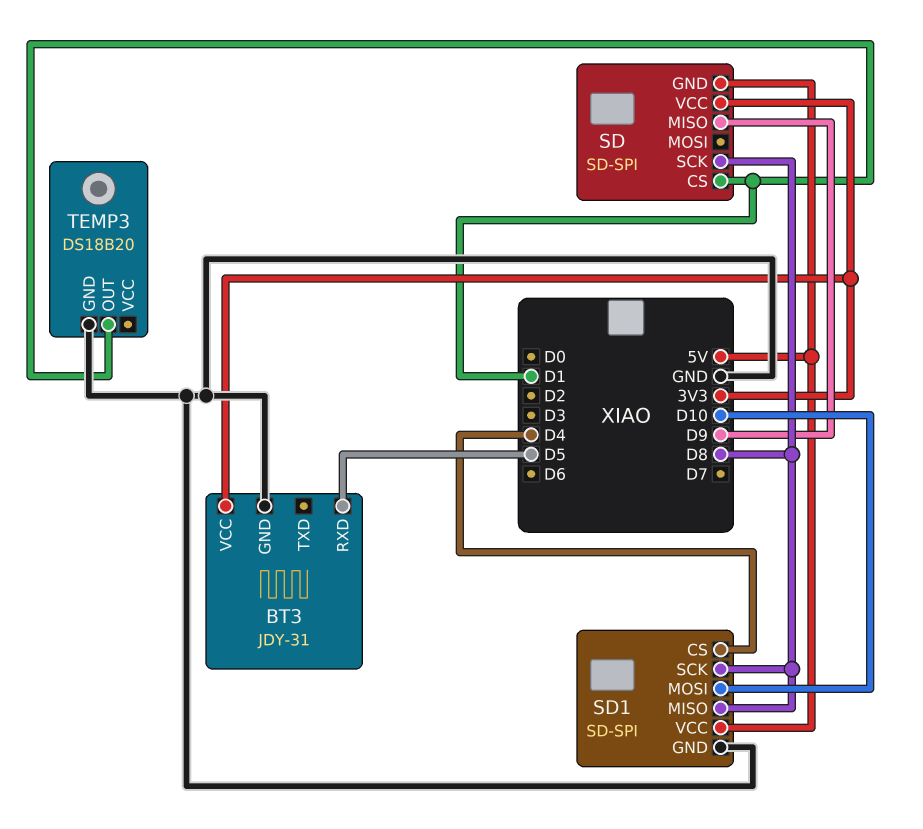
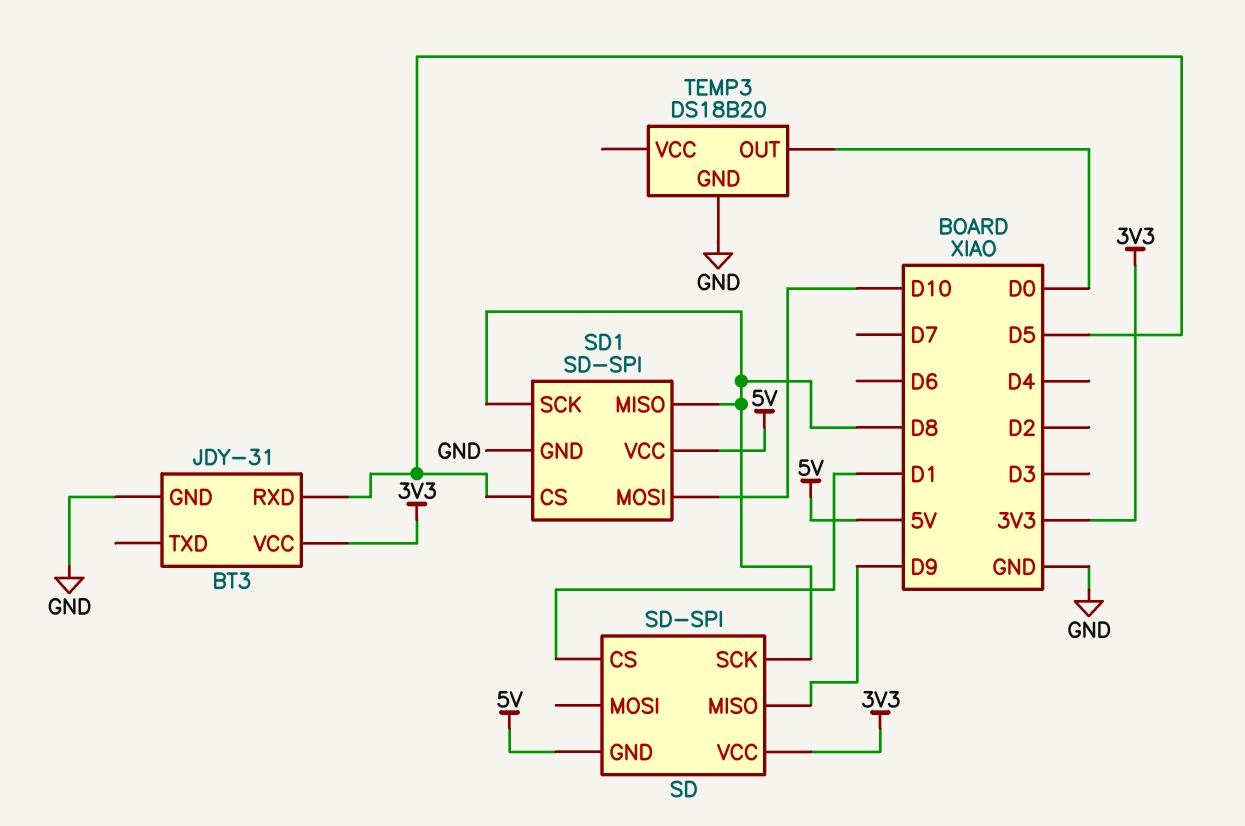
SD1 pin CS: D4 -> D5
TEMP3 pin OUT: D1 -> D0

